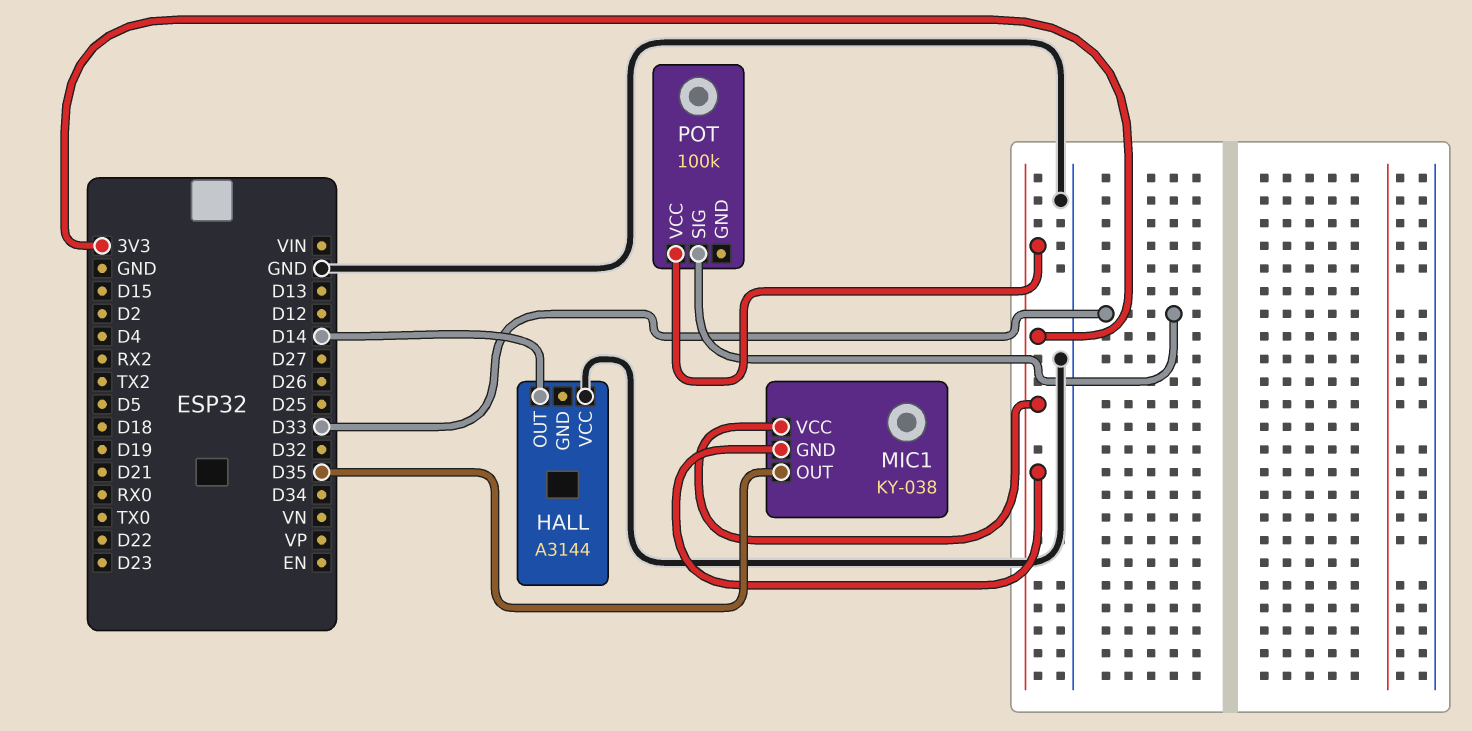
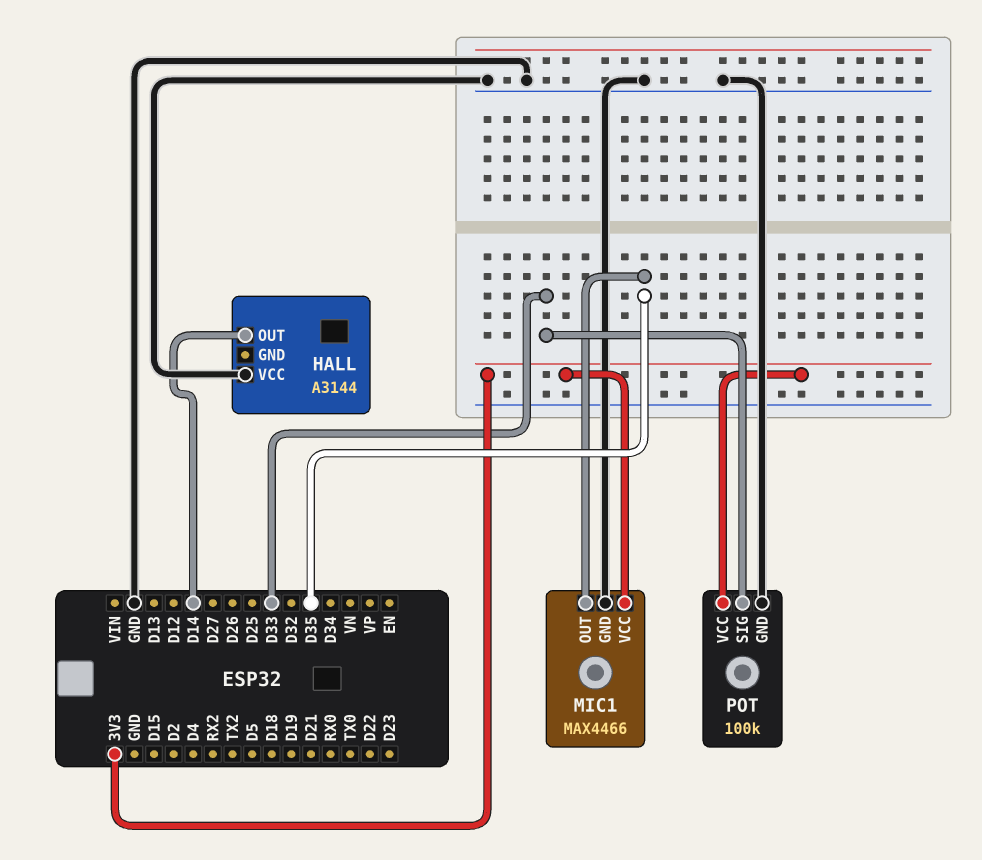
MIC1: KY-038 -> MAX4466
MIC1 pin GND: 3V3 -> GND
POT pin GND: none -> GND

